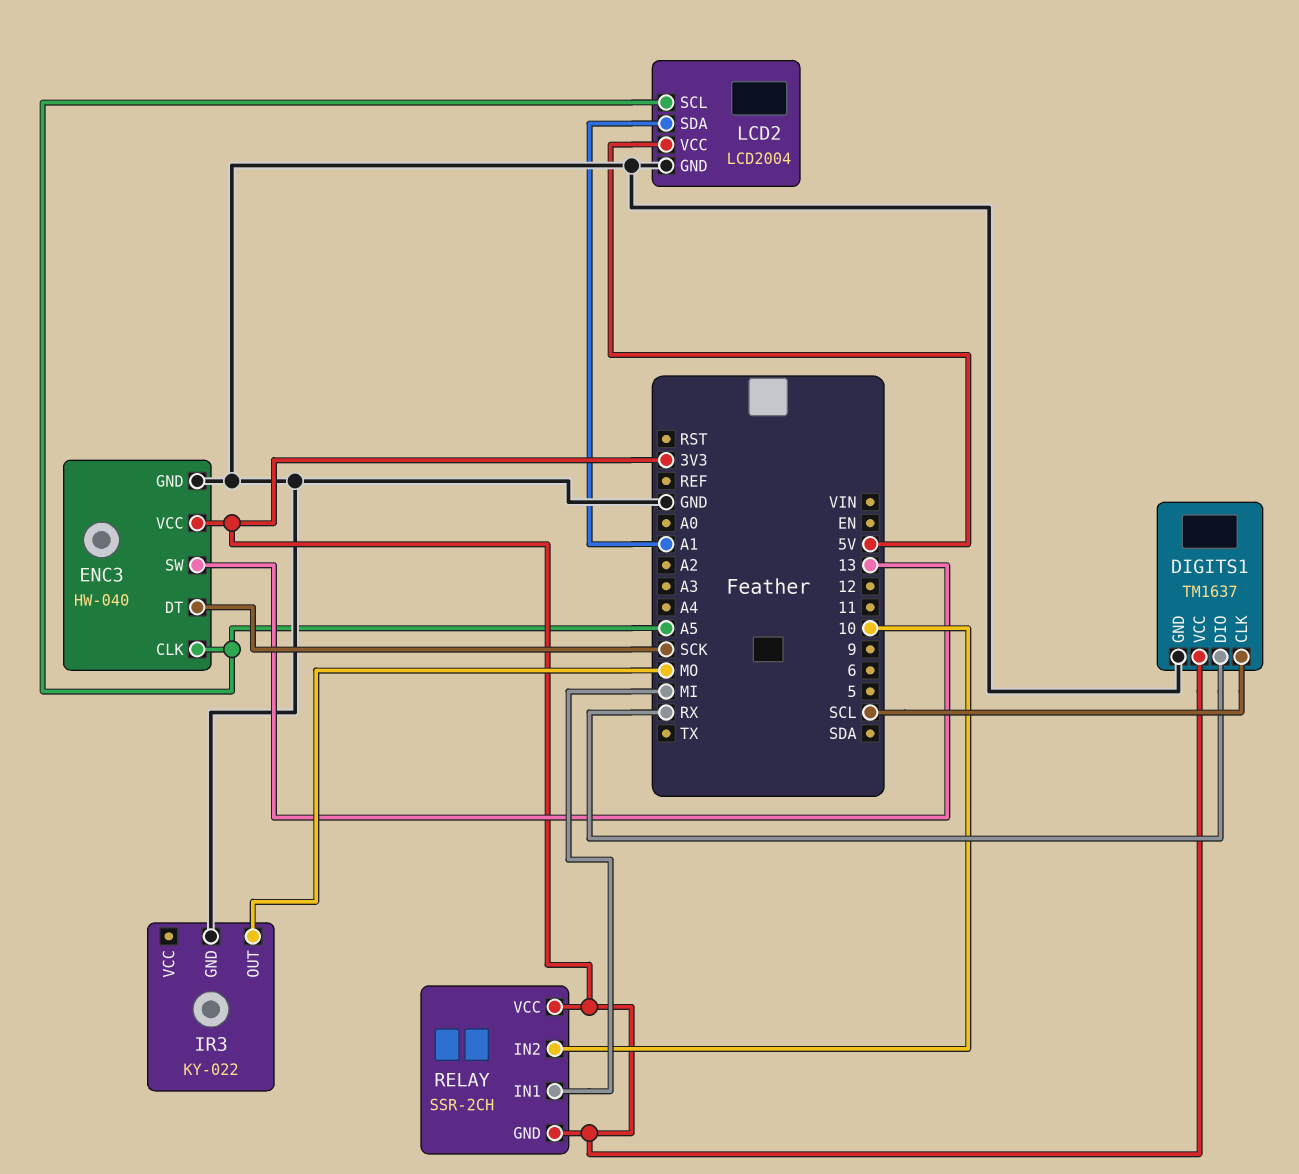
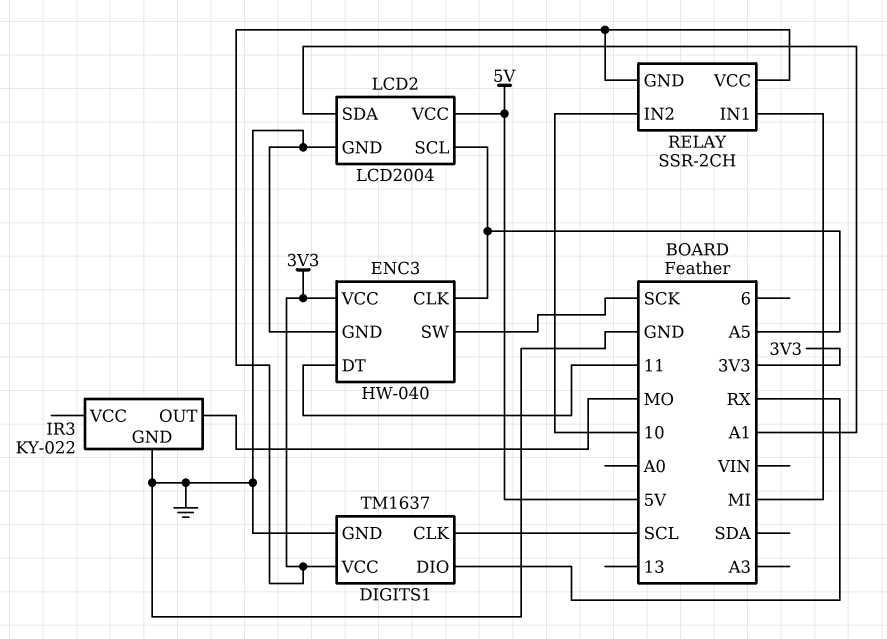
ENC3 pin DT: SCK -> 11
ENC3 pin SW: 13 -> SCK

